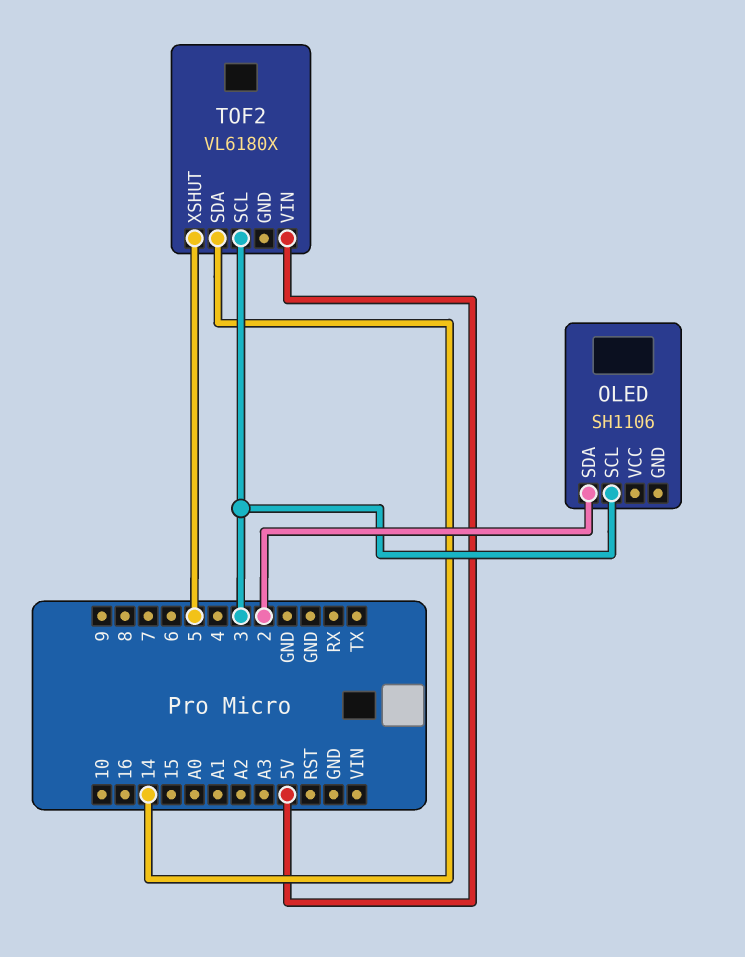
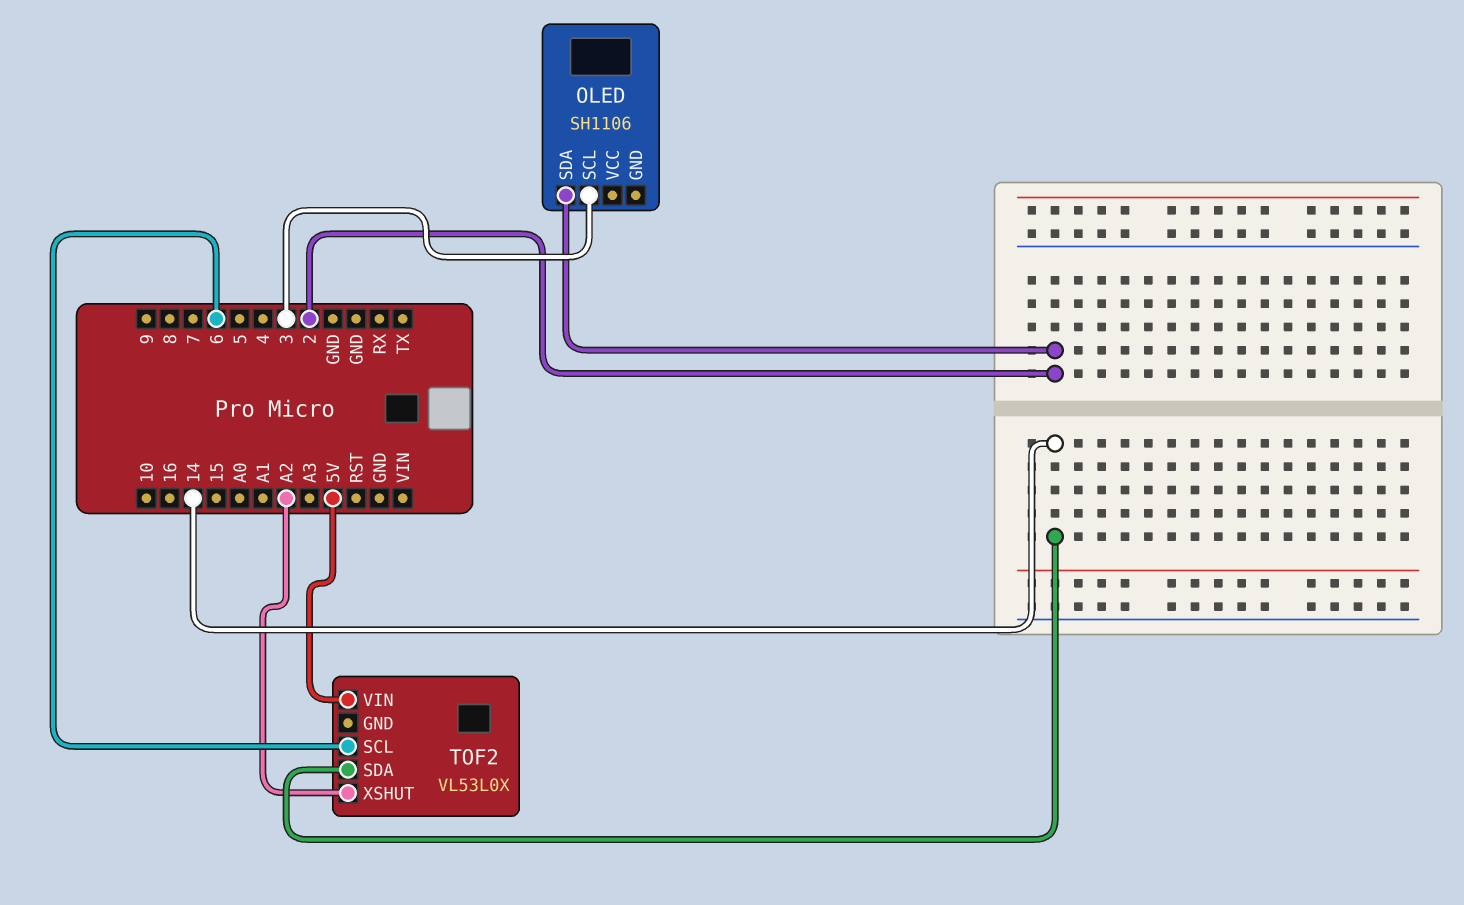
TOF2: VL6180X -> VL53L0X
TOF2 pin SCL: 3 -> 6
TOF2 pin XSHUT: 5 -> A2

